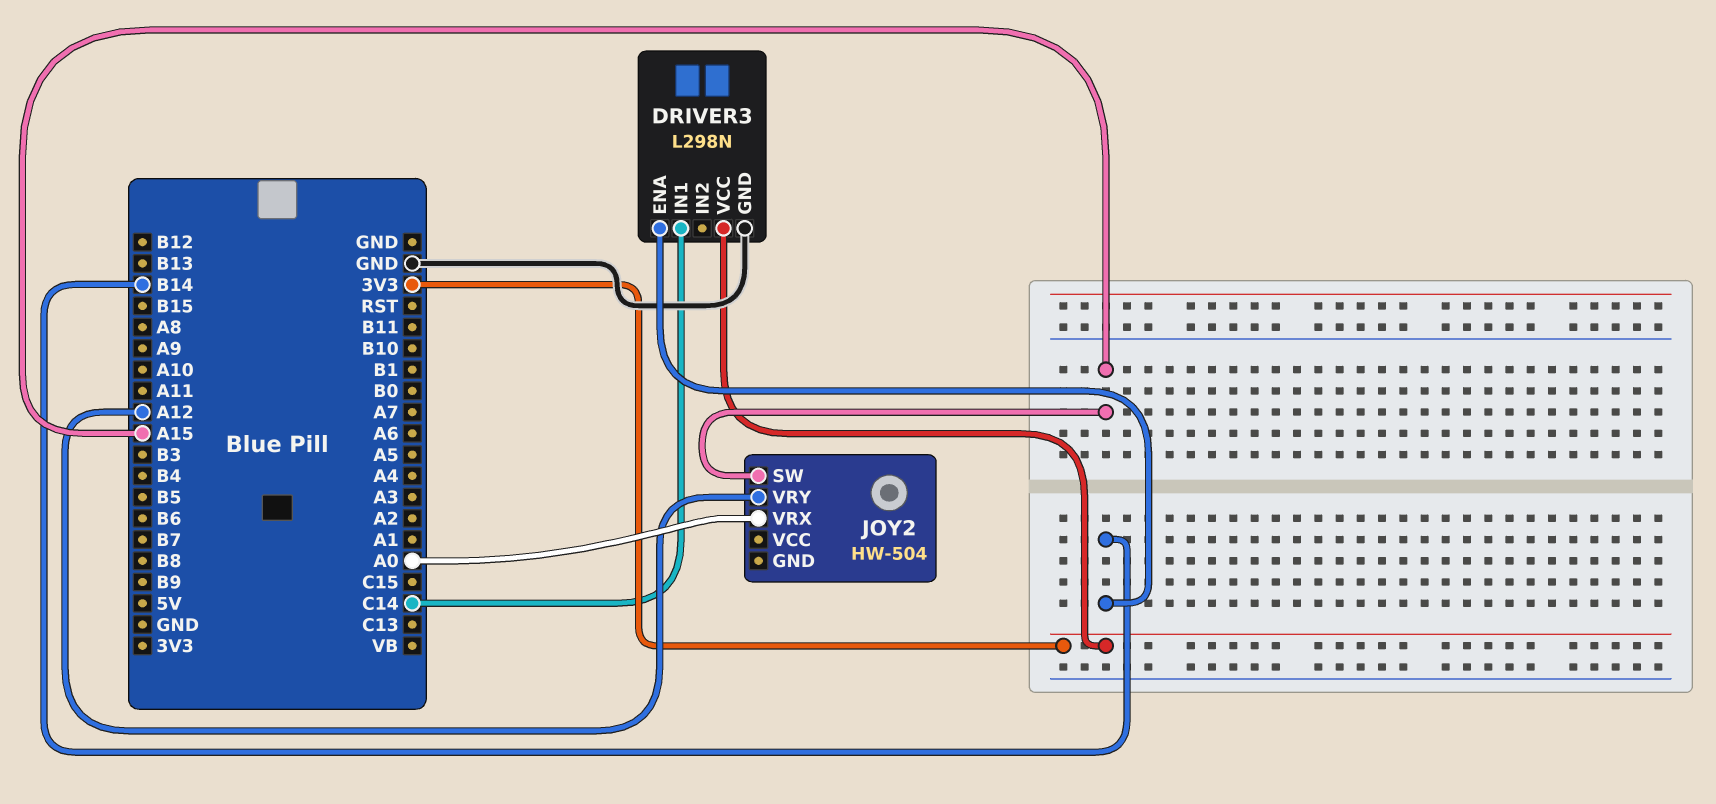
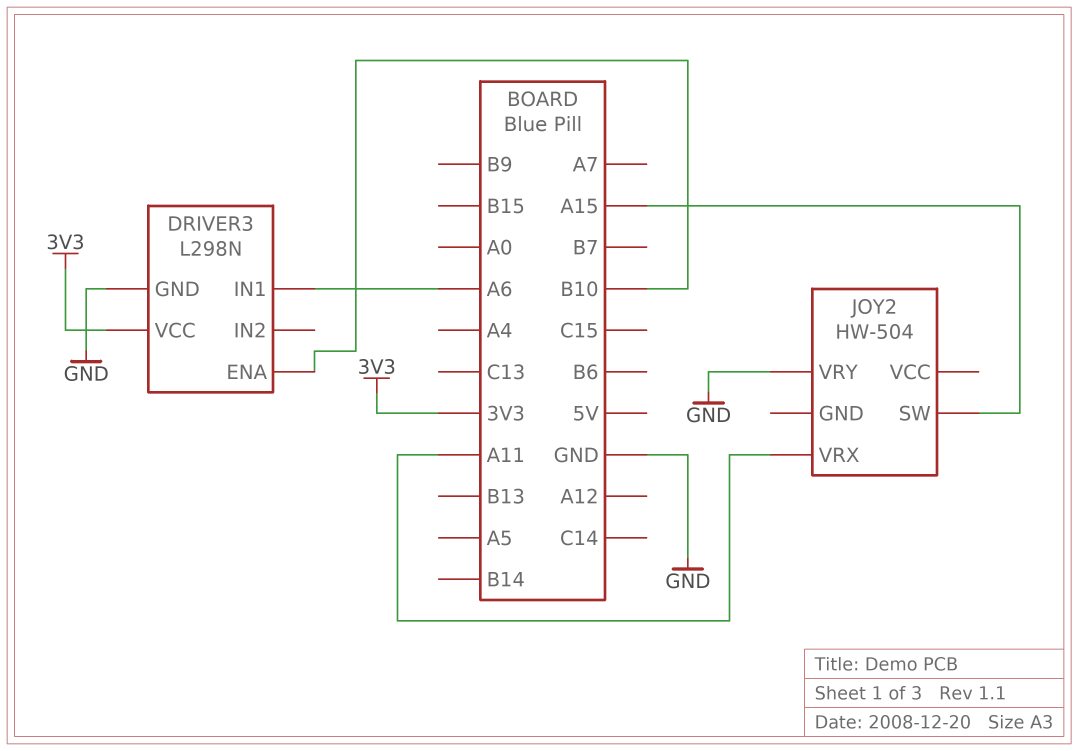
DRIVER3 pin ENA: B14 -> B10
DRIVER3 pin IN1: C14 -> A6
JOY2 pin VRX: A0 -> A11
JOY2 pin VRY: A12 -> GND

